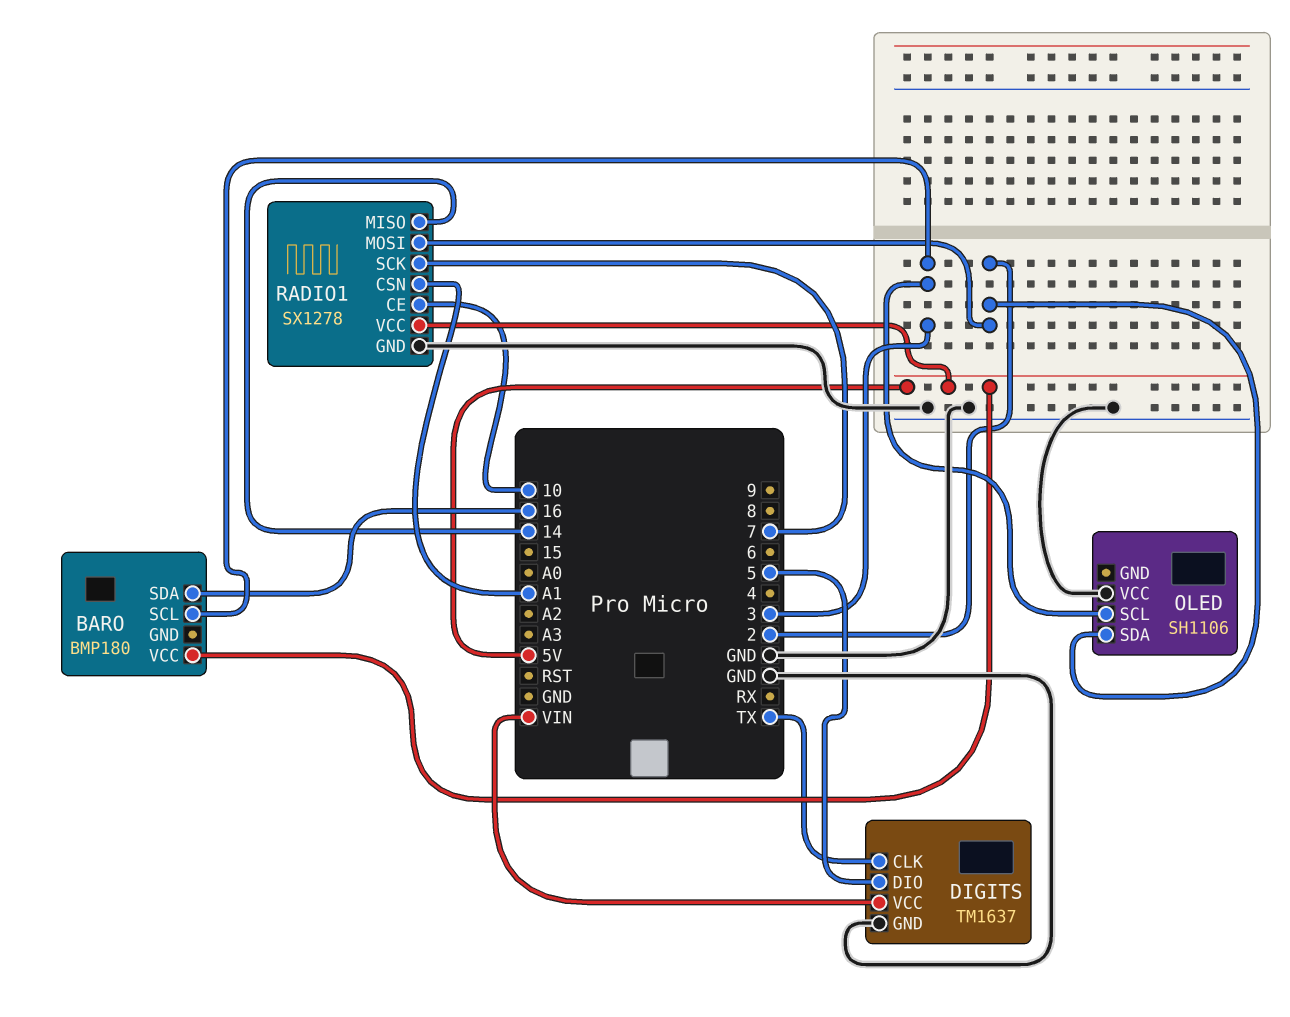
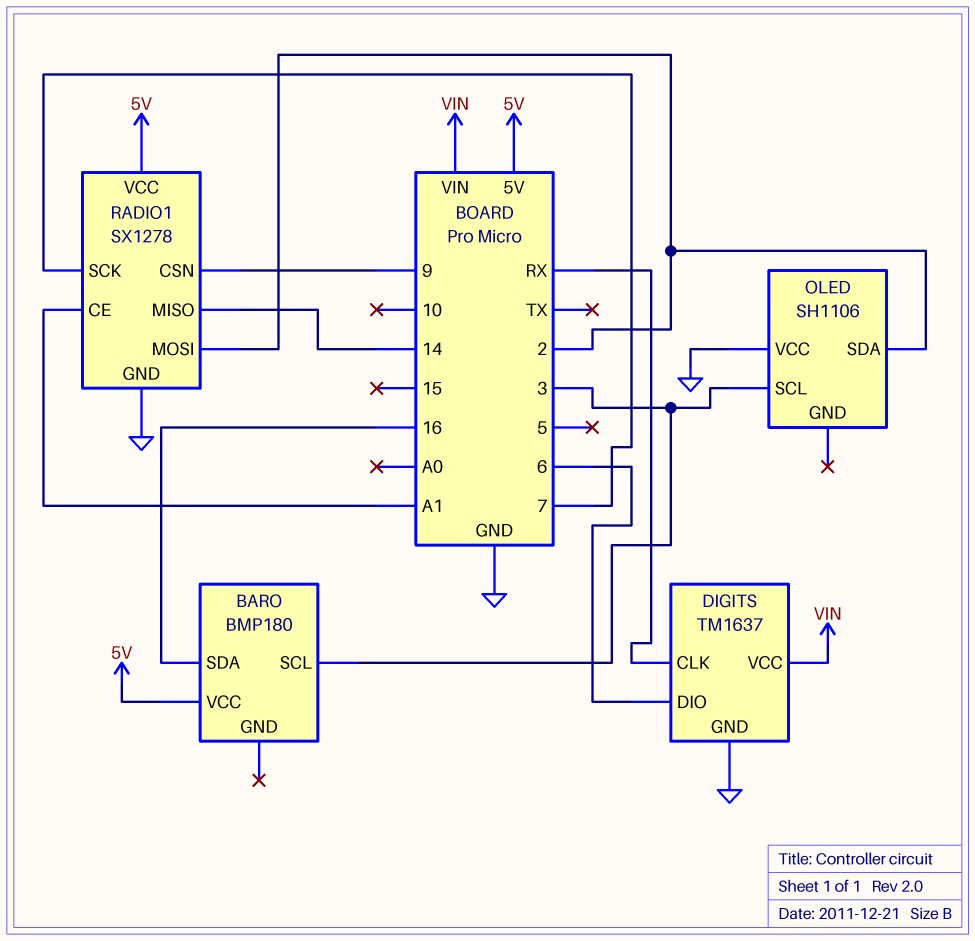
DIGITS pin CLK: TX -> RX
DIGITS pin DIO: 5 -> 6
RADIO1 pin CE: 10 -> A1
RADIO1 pin CSN: A1 -> 9

